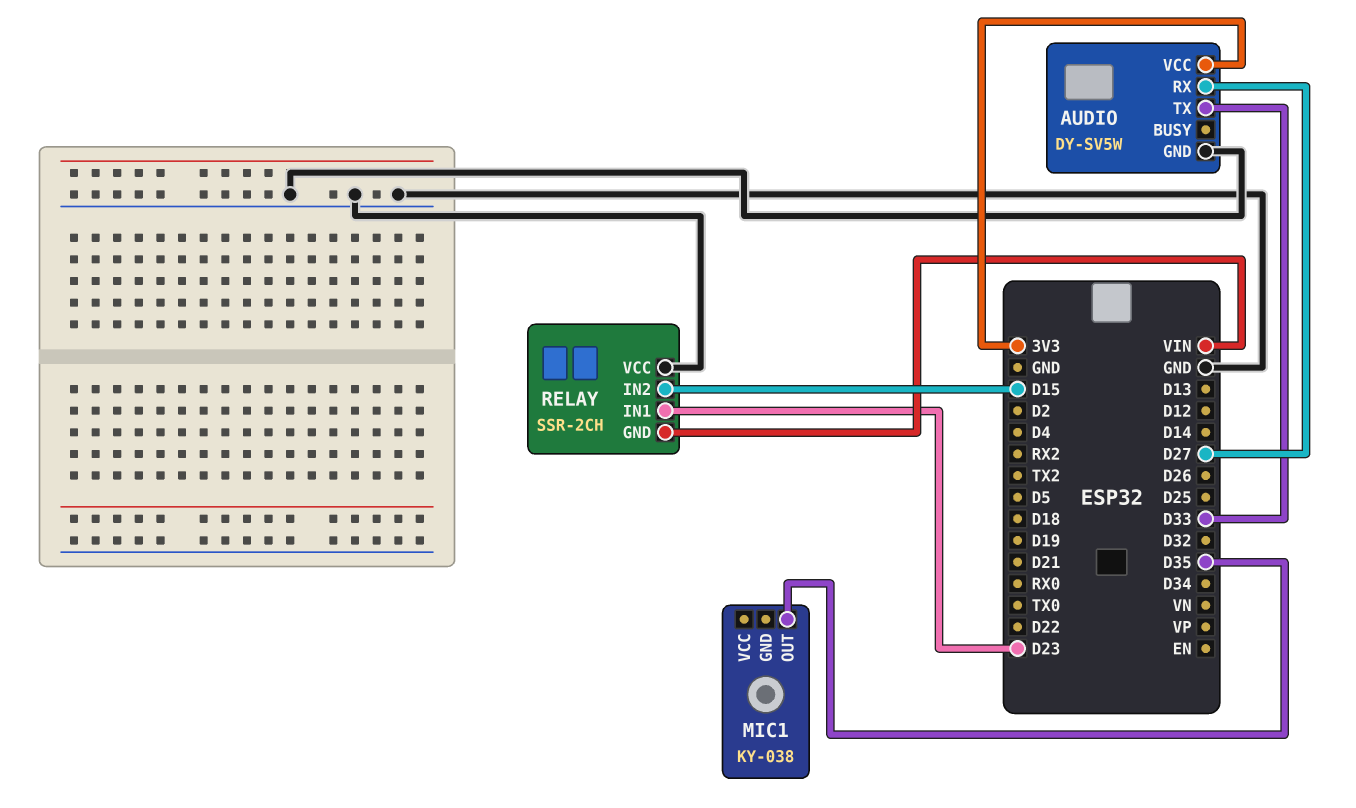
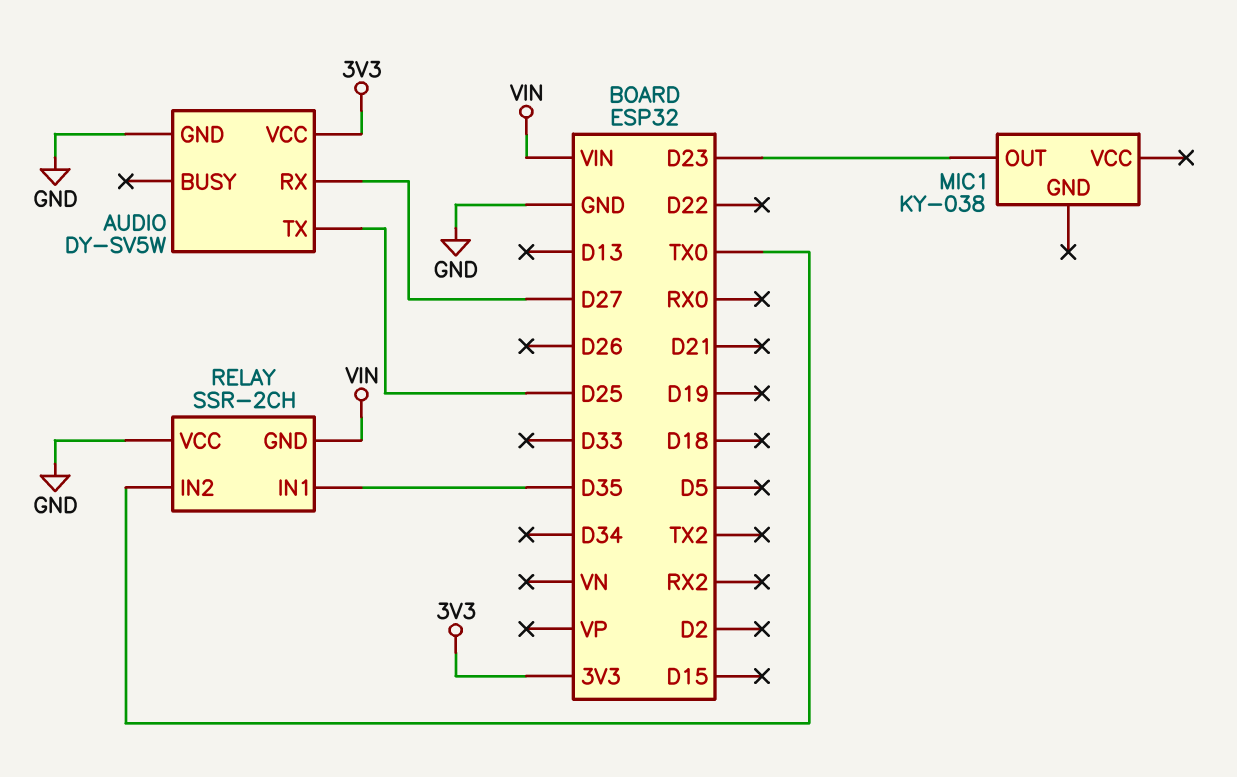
AUDIO pin TX: D33 -> D25
MIC1 pin OUT: D35 -> D23
RELAY pin IN1: D23 -> D35
RELAY pin IN2: D15 -> TX0

